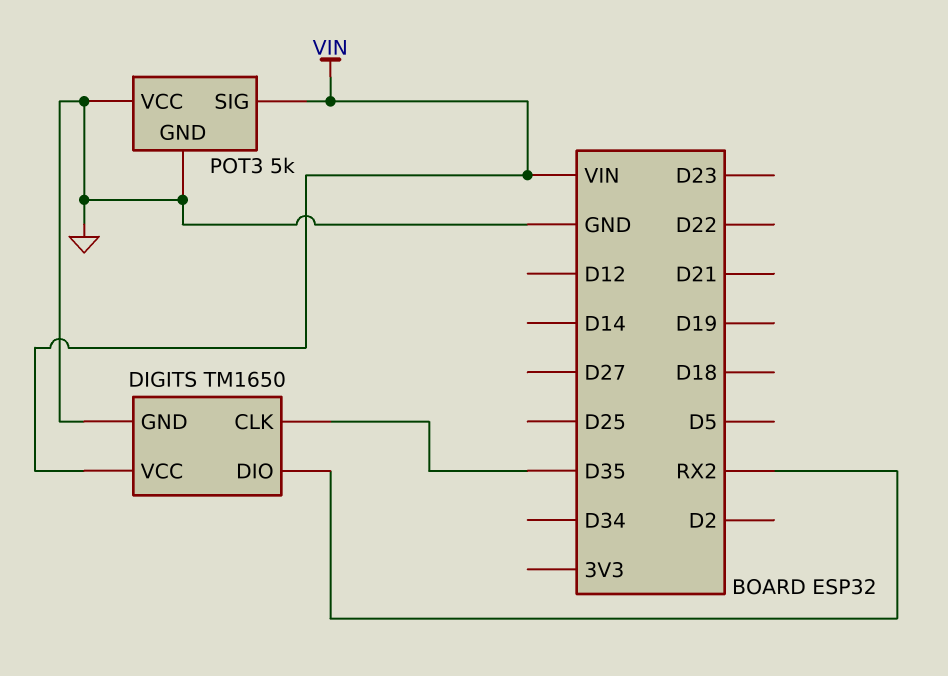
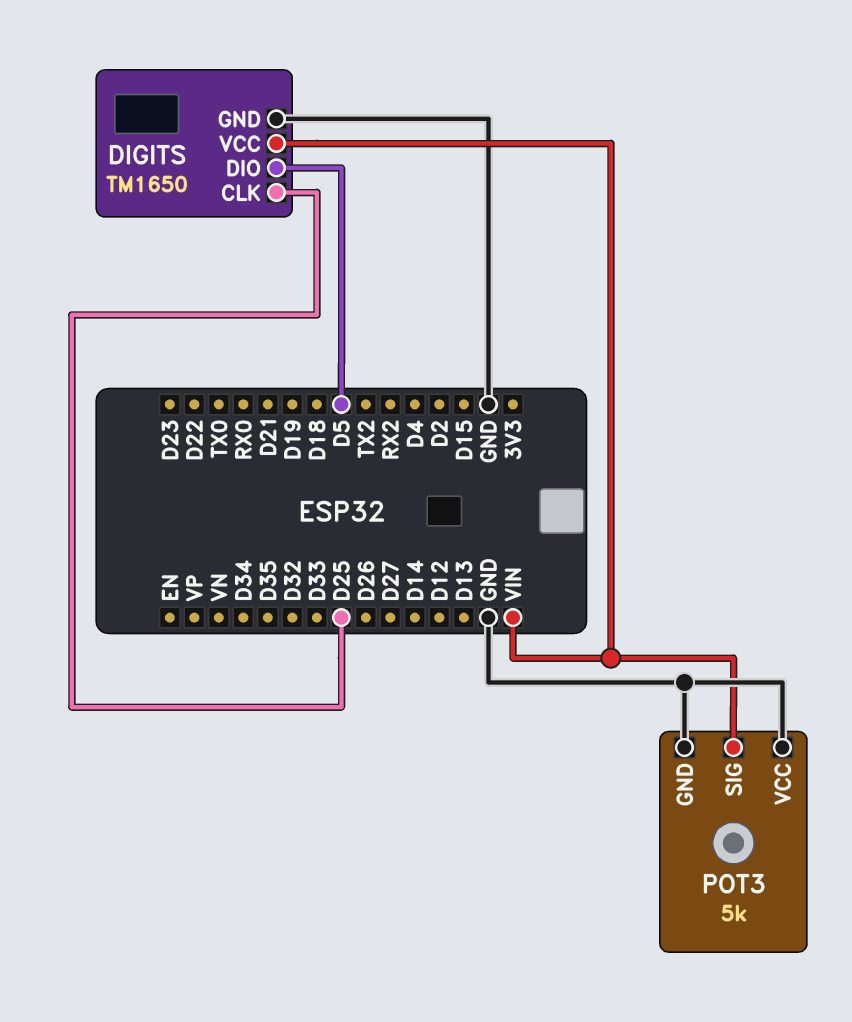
DIGITS pin CLK: D35 -> D25
DIGITS pin DIO: RX2 -> D5

